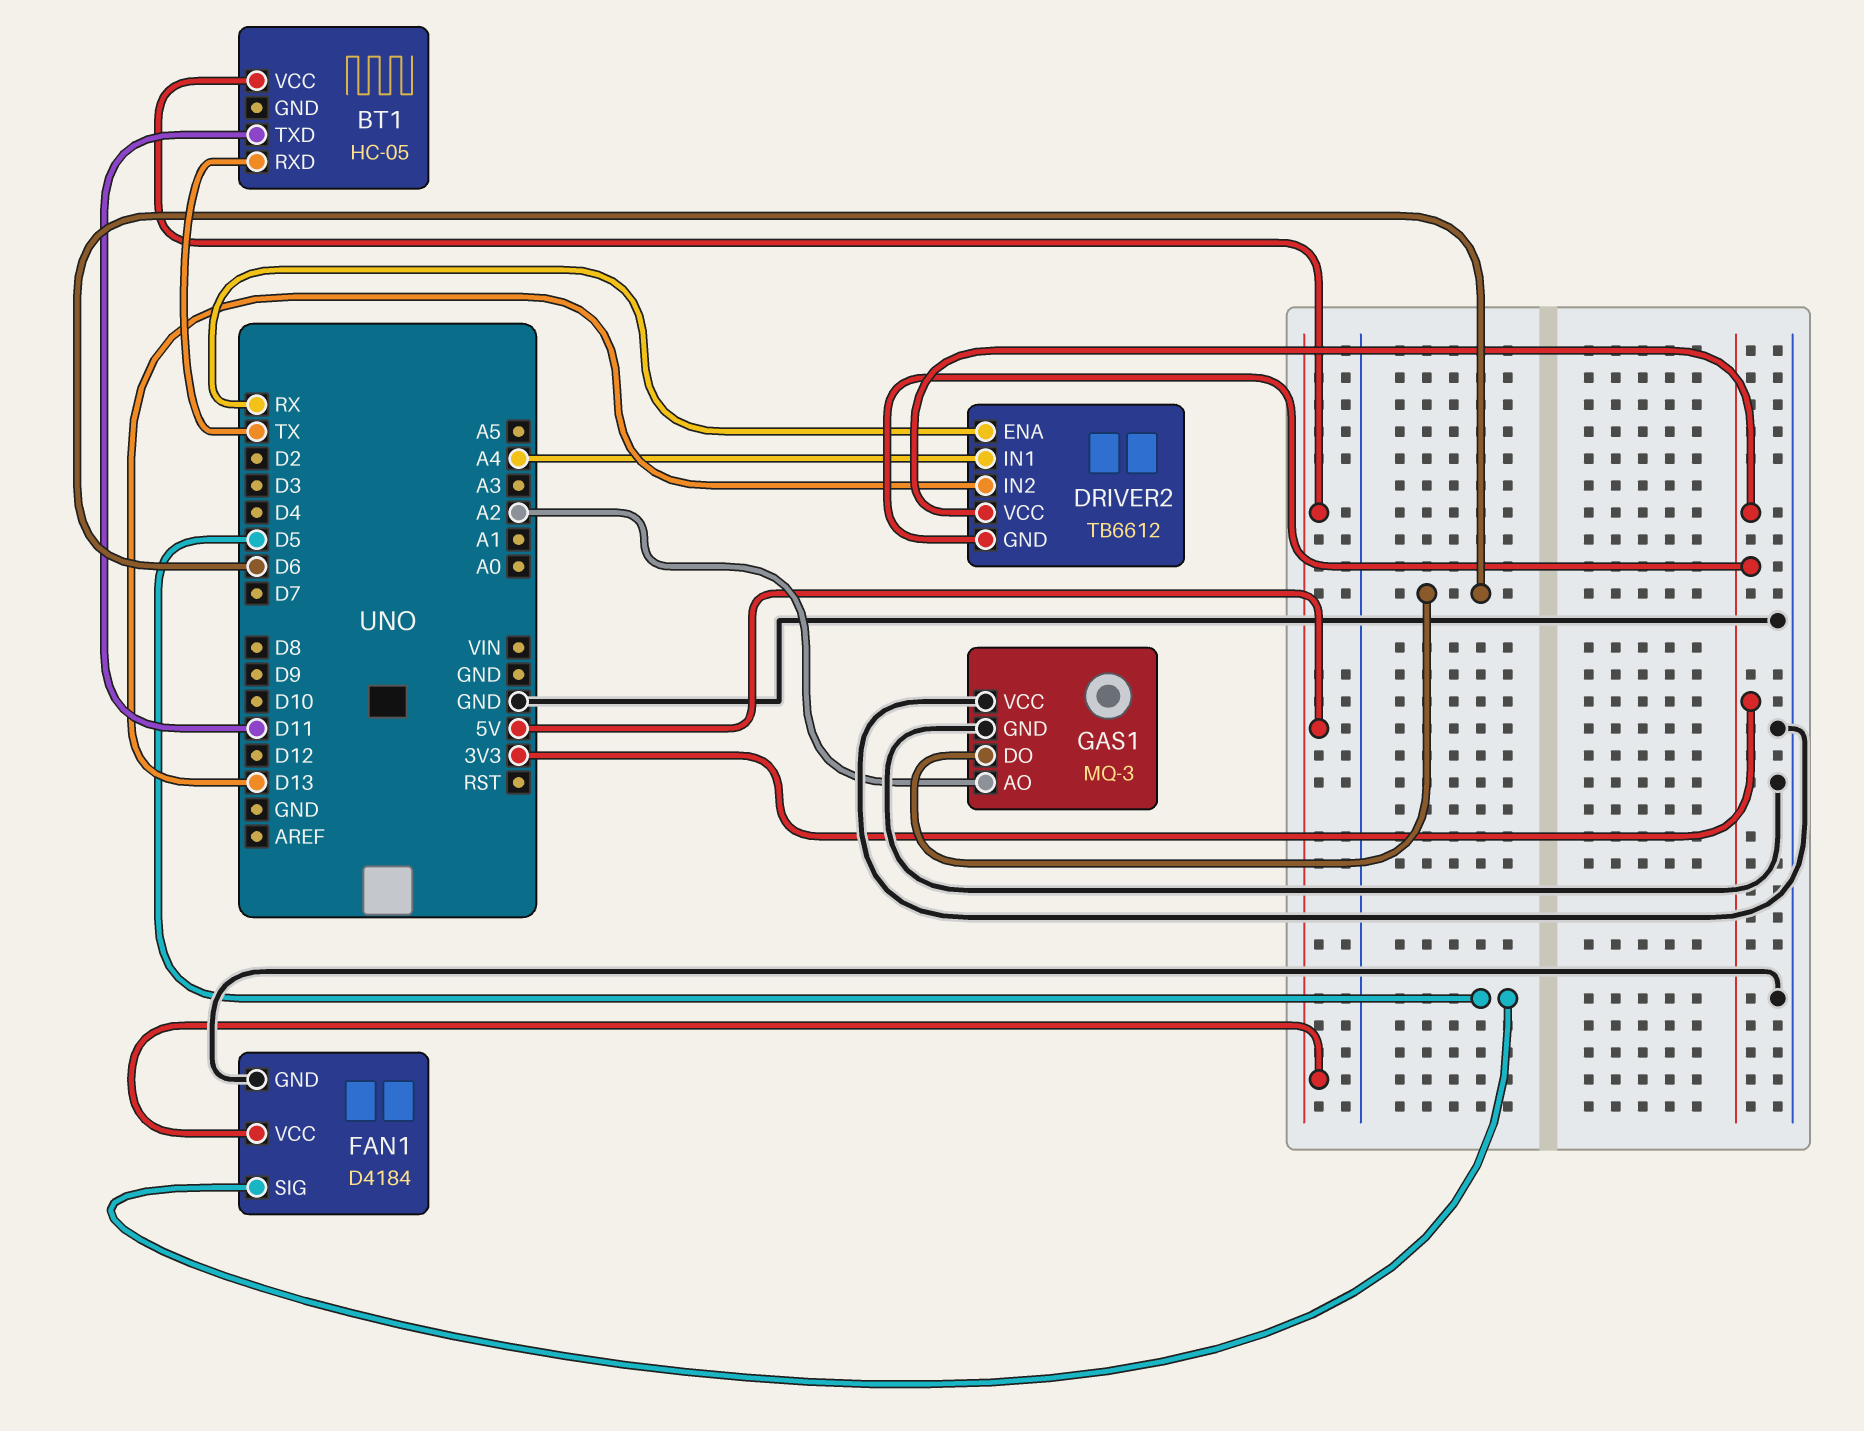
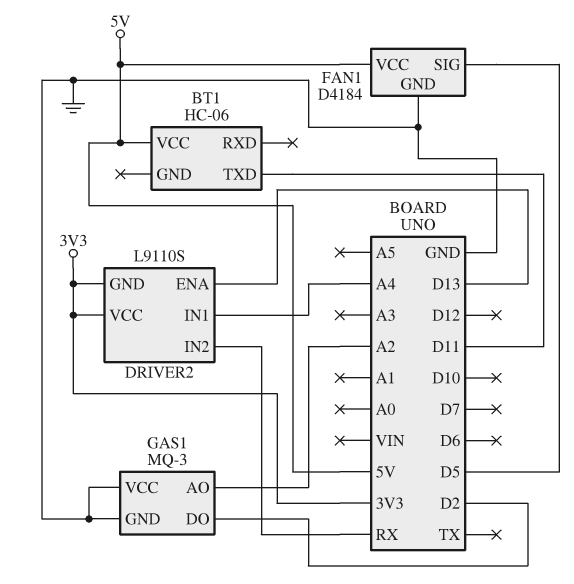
BT1: HC-05 -> HC-06
BT1 pin RXD: TX -> none
DRIVER2: TB6612 -> L9110S
DRIVER2 pin ENA: RX -> D13
DRIVER2 pin IN2: D13 -> RX
GAS1 pin DO: D6 -> D2

